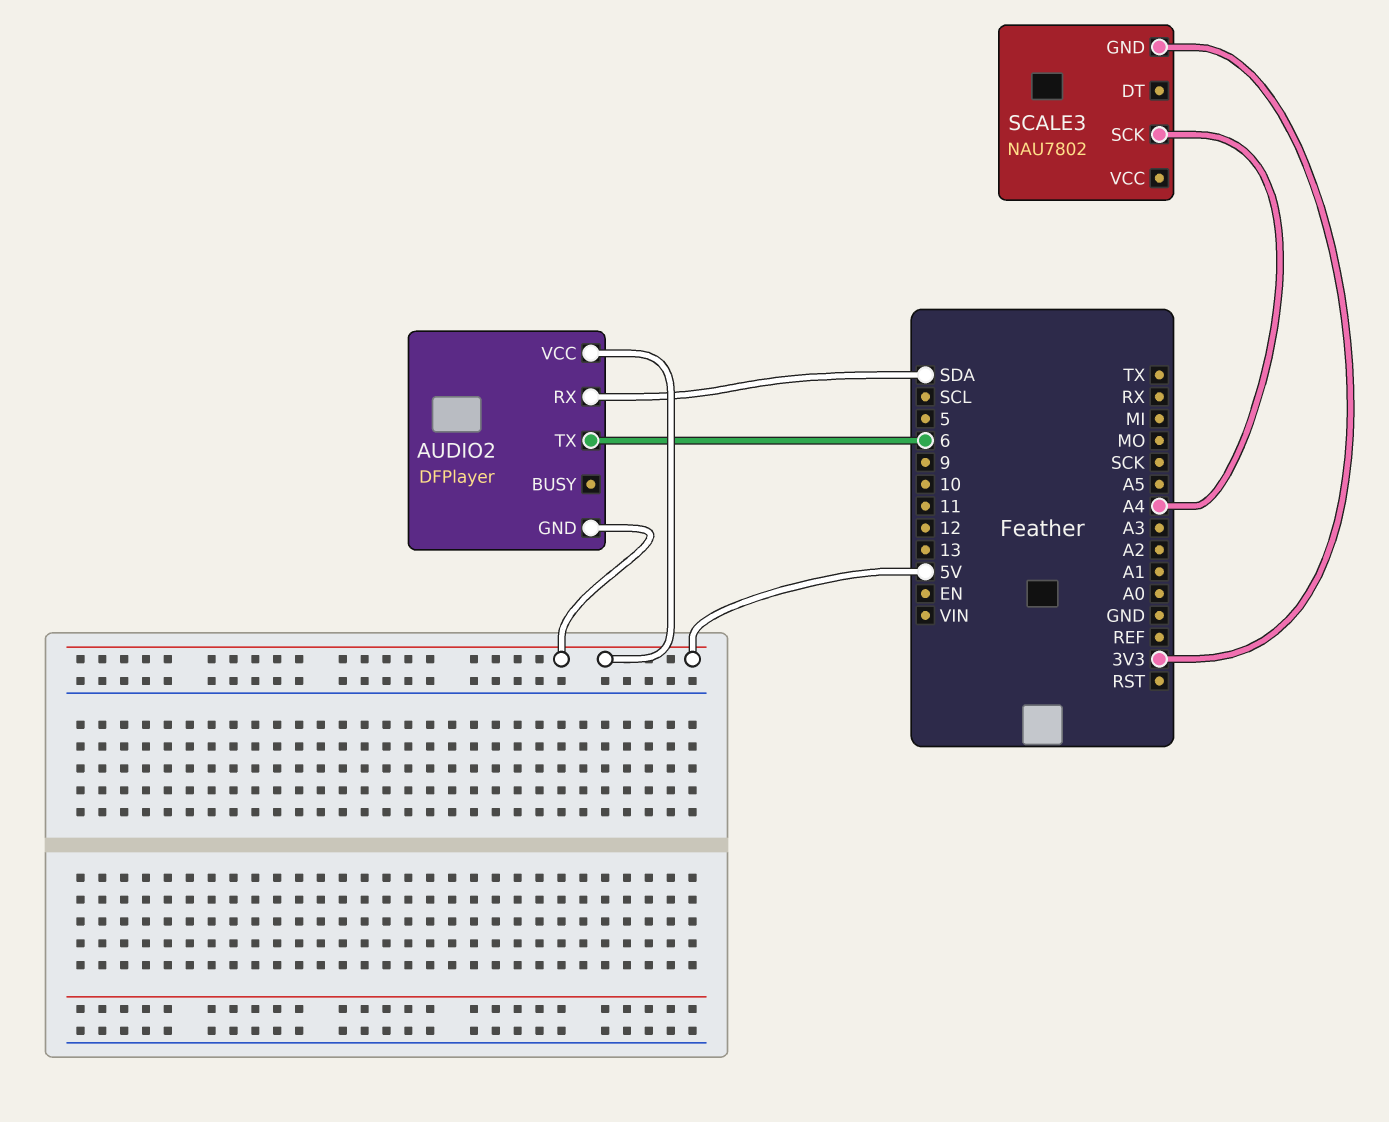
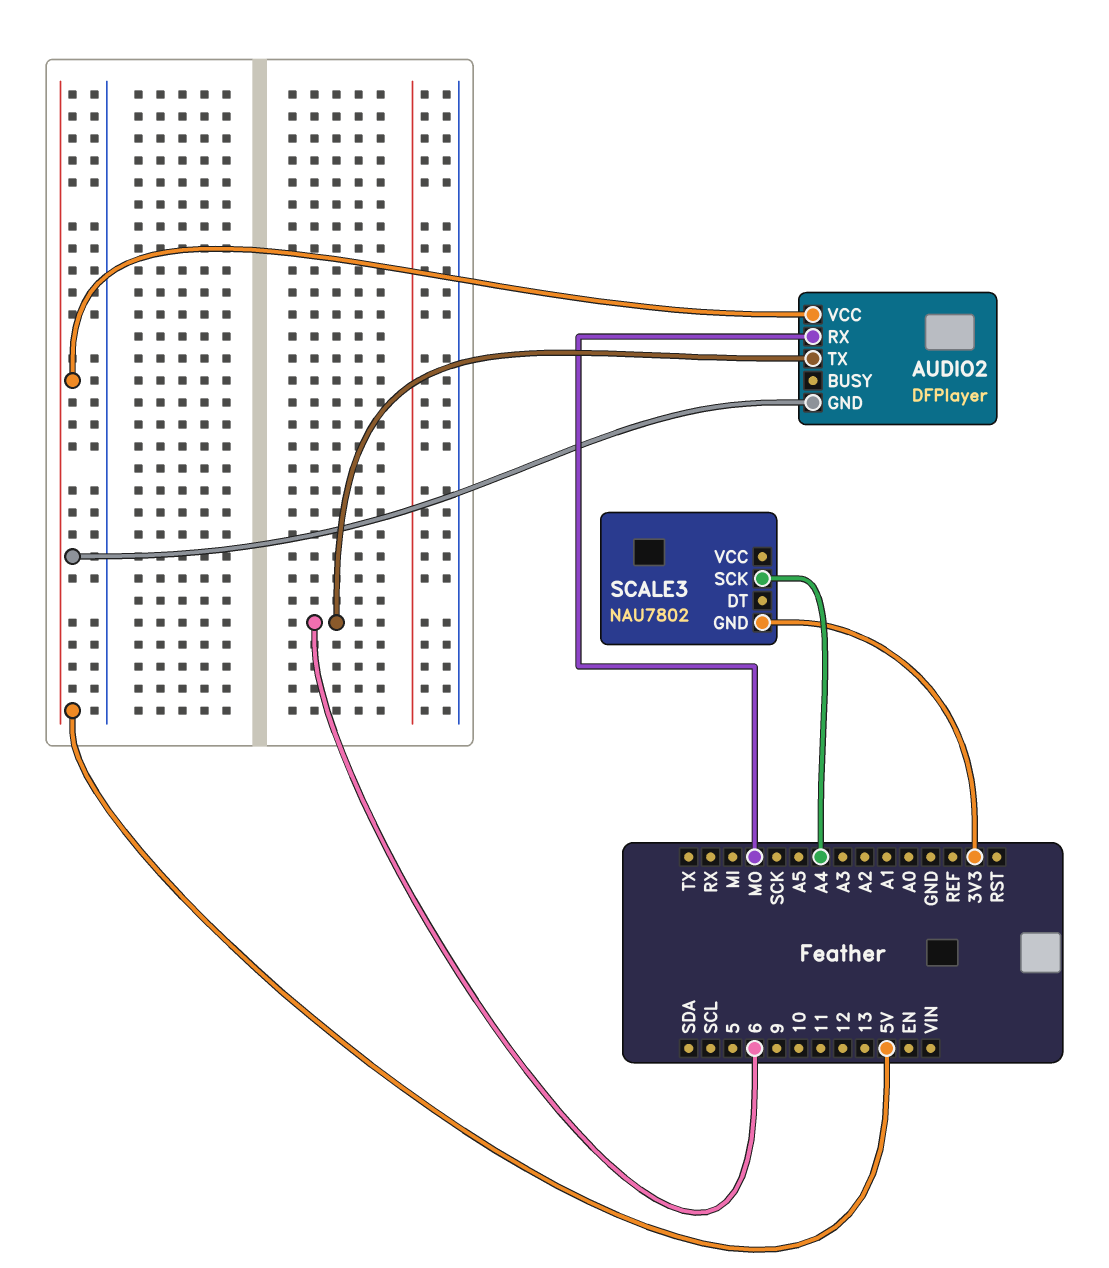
AUDIO2 pin RX: SDA -> MO

